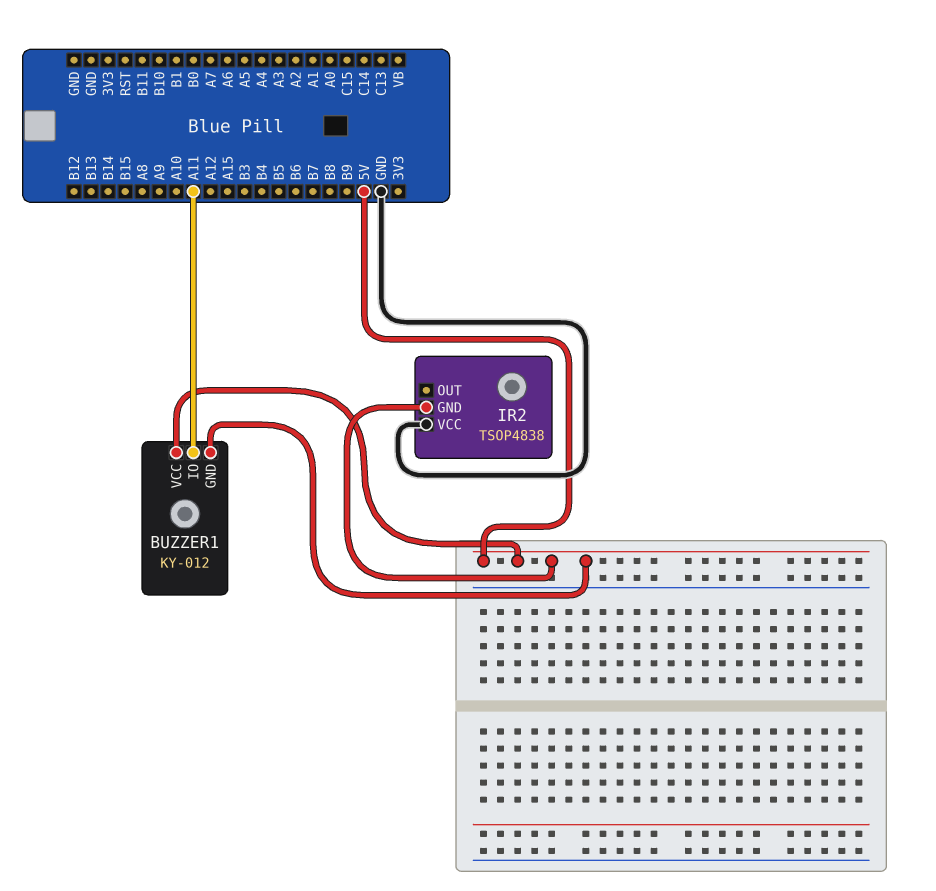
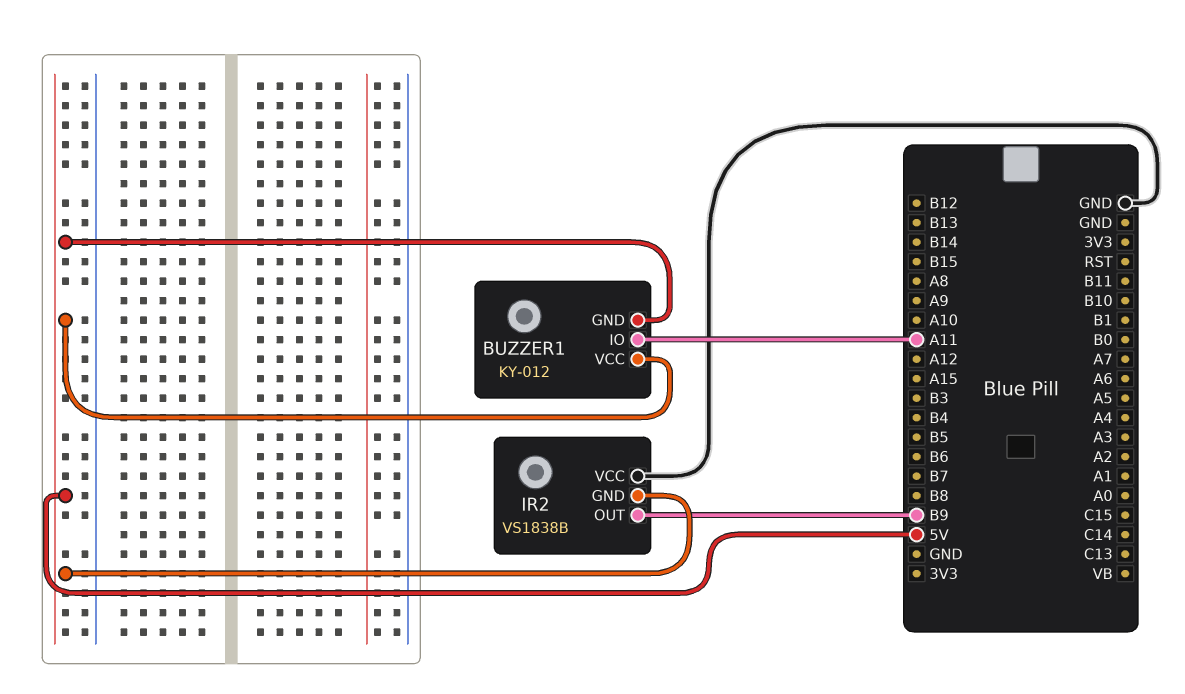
IR2: TSOP4838 -> VS1838B
IR2 pin OUT: none -> B9

